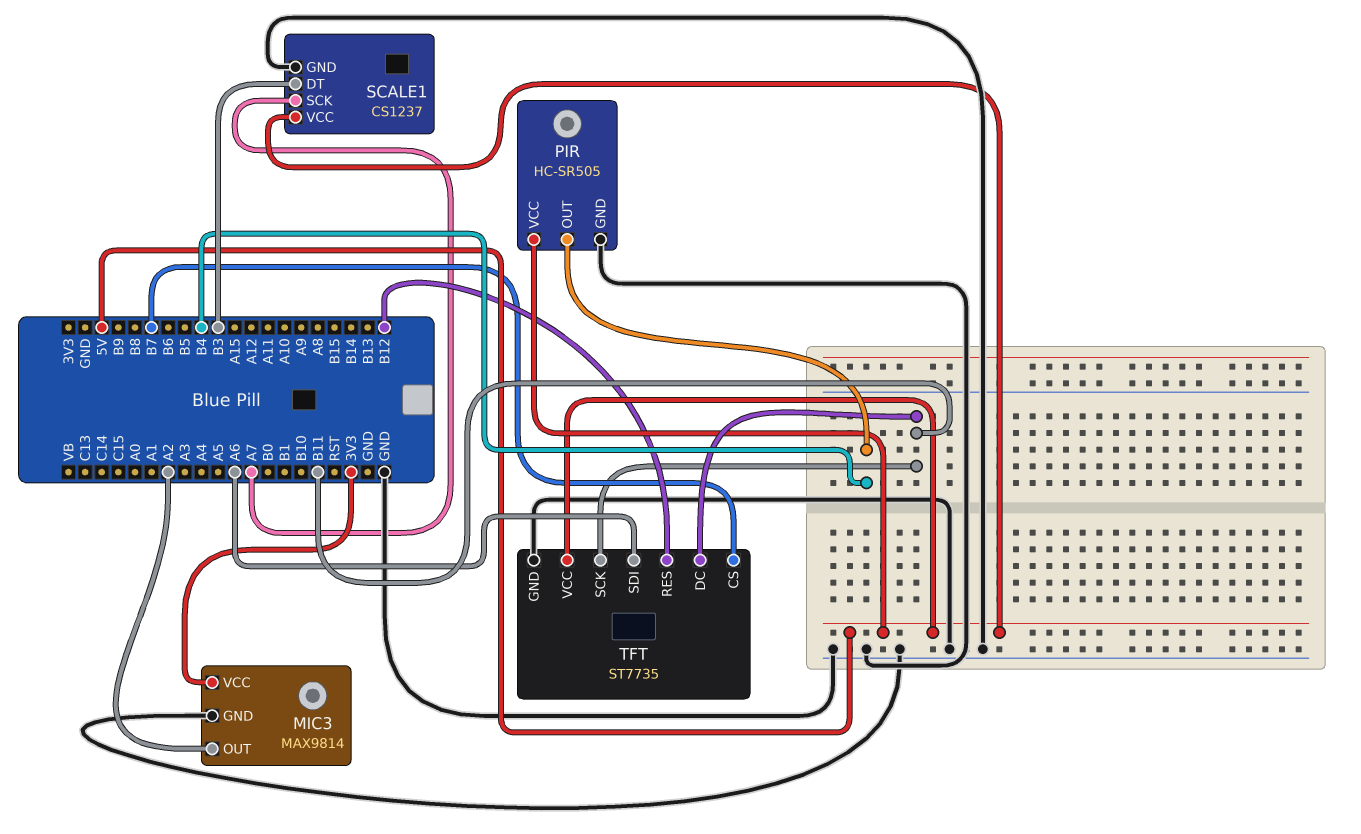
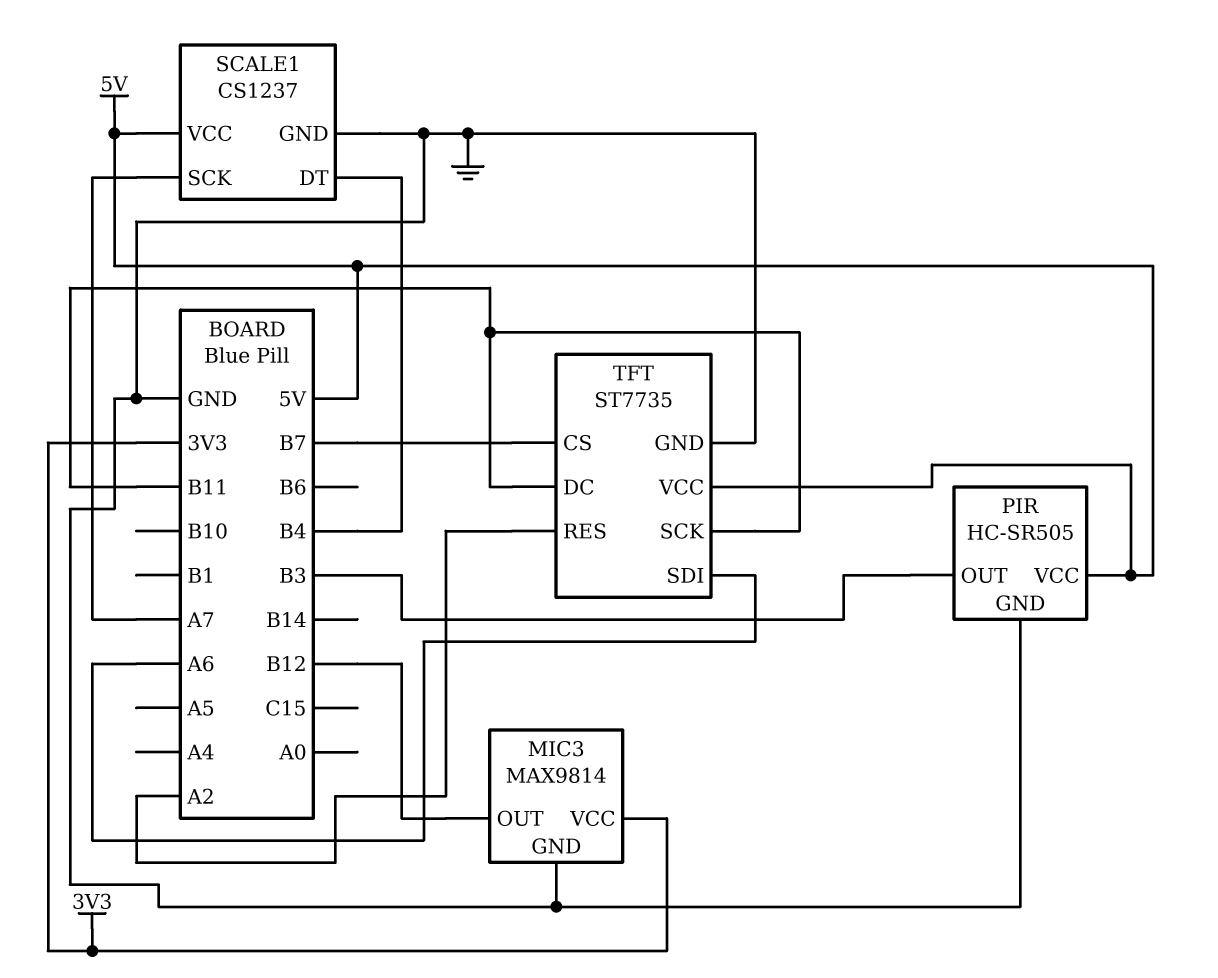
MIC3 pin OUT: A2 -> B12
PIR pin OUT: B4 -> B3
SCALE1 pin DT: B3 -> B4
TFT pin RES: B12 -> A2

